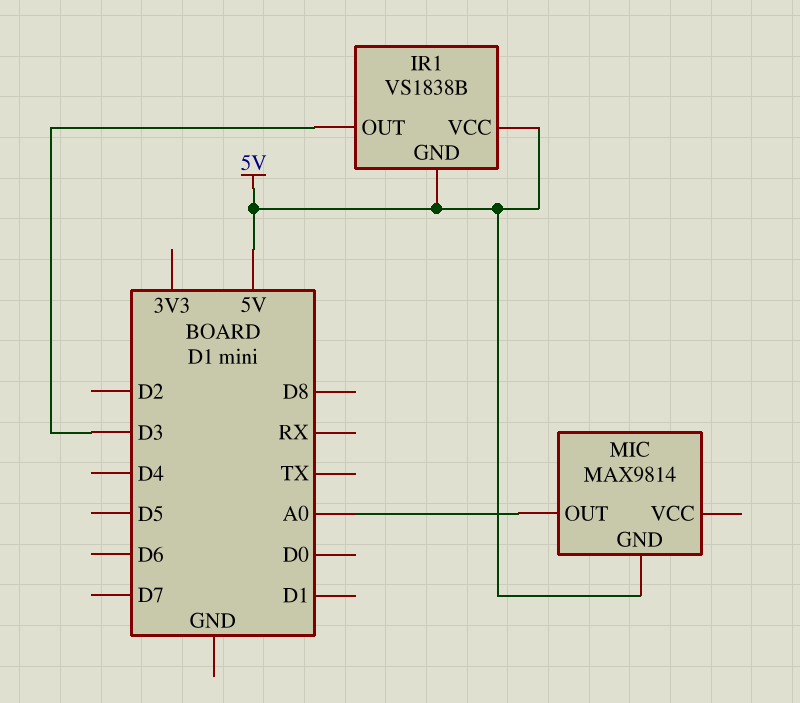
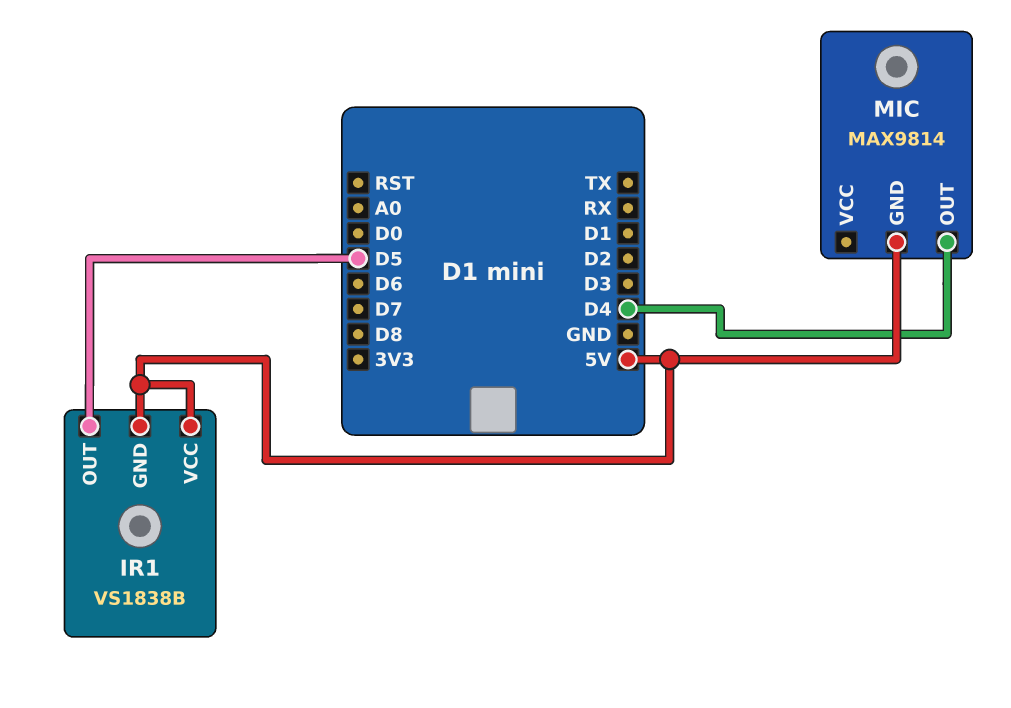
IR1 pin OUT: D3 -> D5
MIC pin OUT: A0 -> D4

